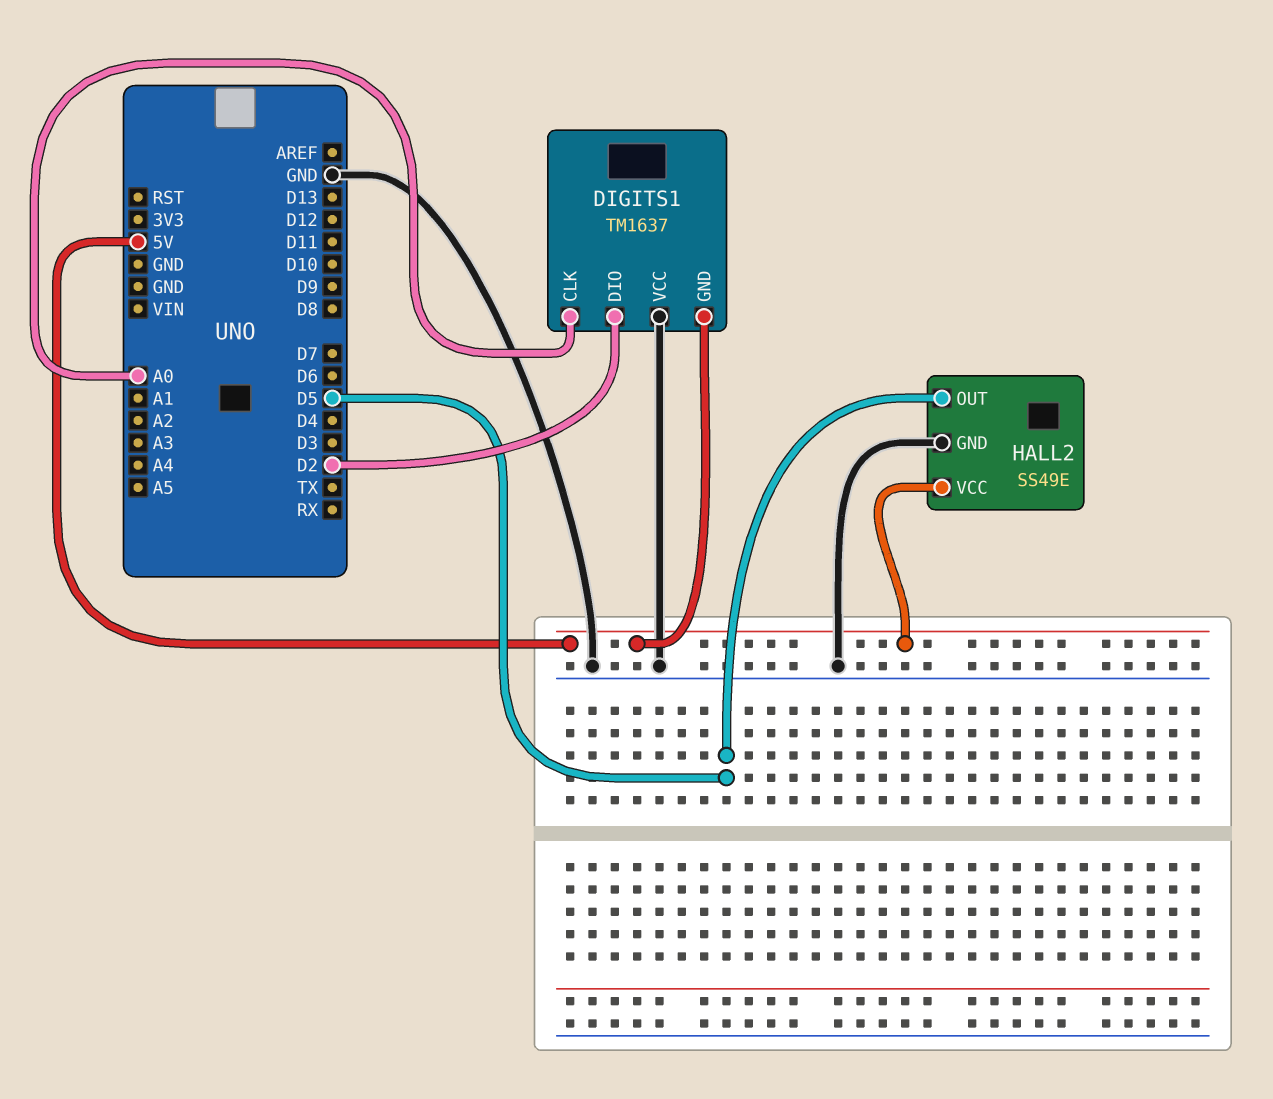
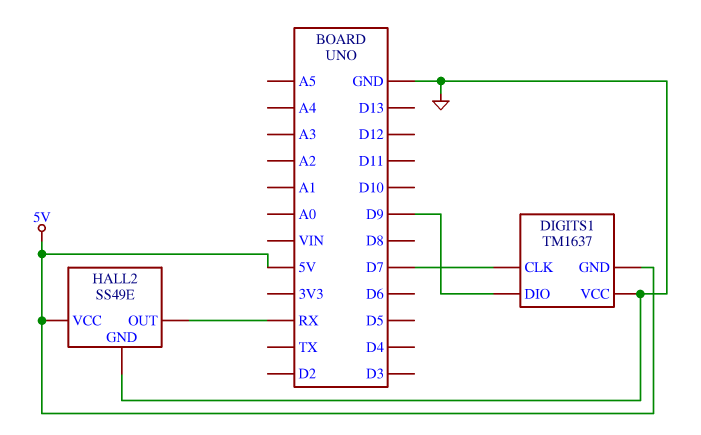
DIGITS1 pin CLK: A0 -> D7
DIGITS1 pin DIO: D2 -> D9
HALL2 pin OUT: D5 -> RX

